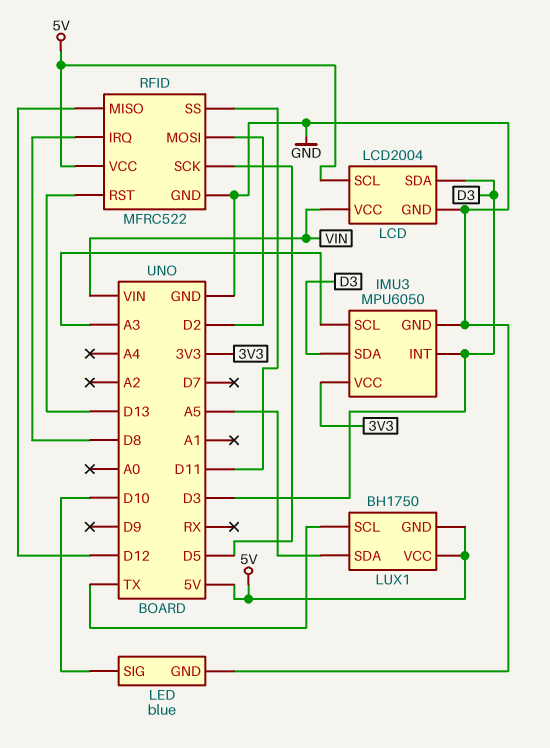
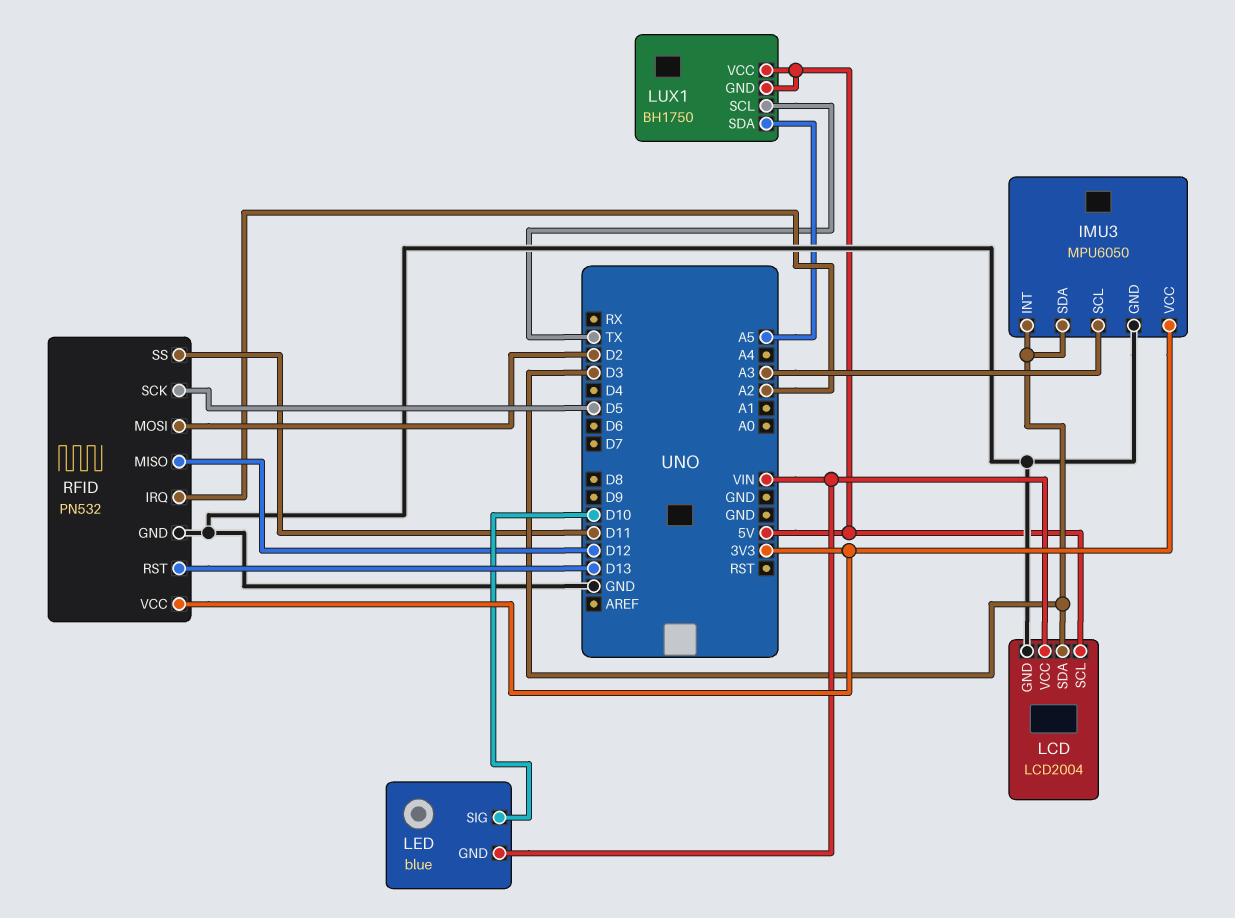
LED pin GND: GND -> VIN
RFID: MFRC522 -> PN532
RFID pin IRQ: D8 -> A2
RFID pin VCC: 5V -> 3V3

